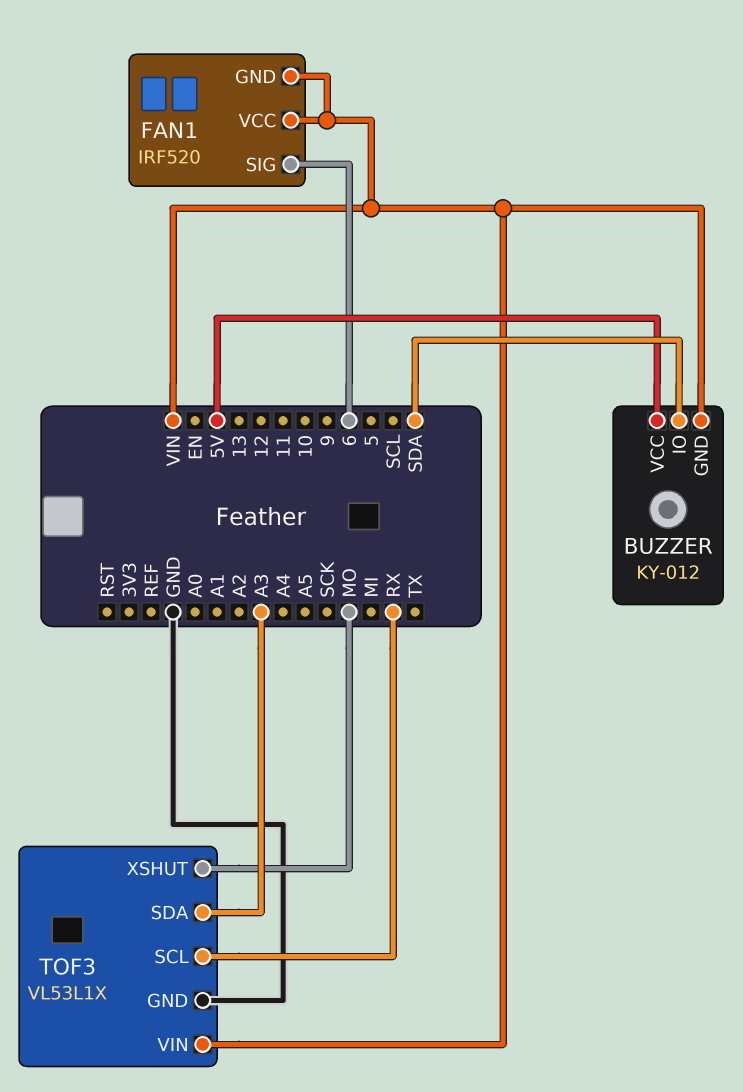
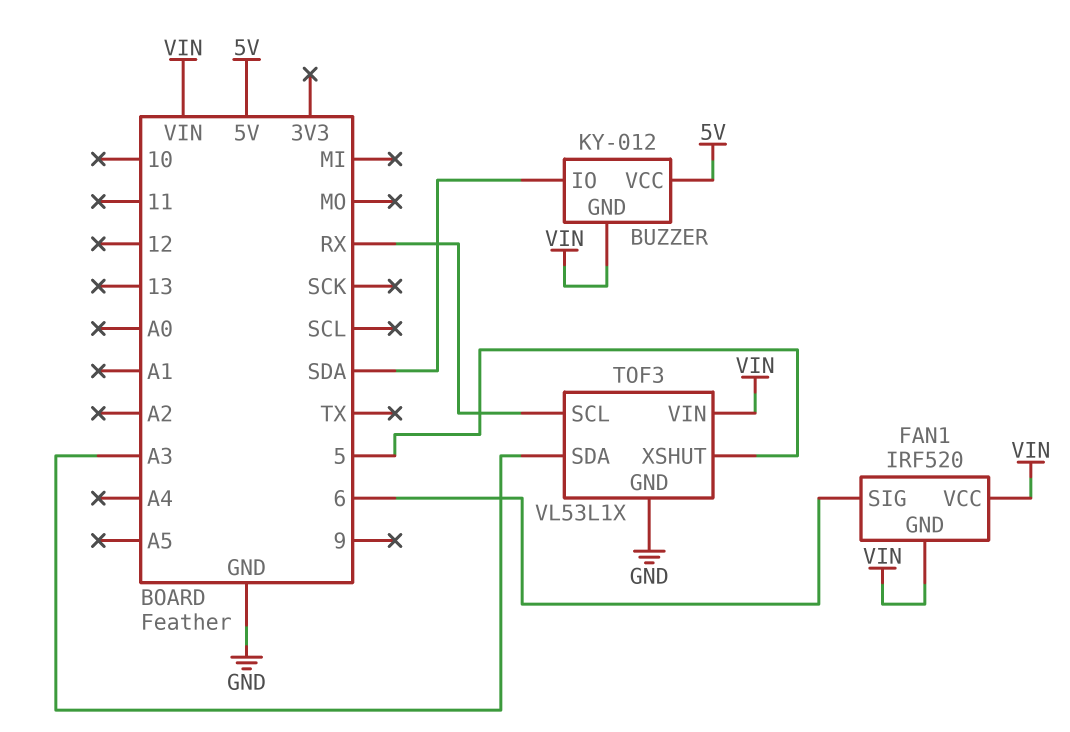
TOF3 pin XSHUT: MO -> 5

